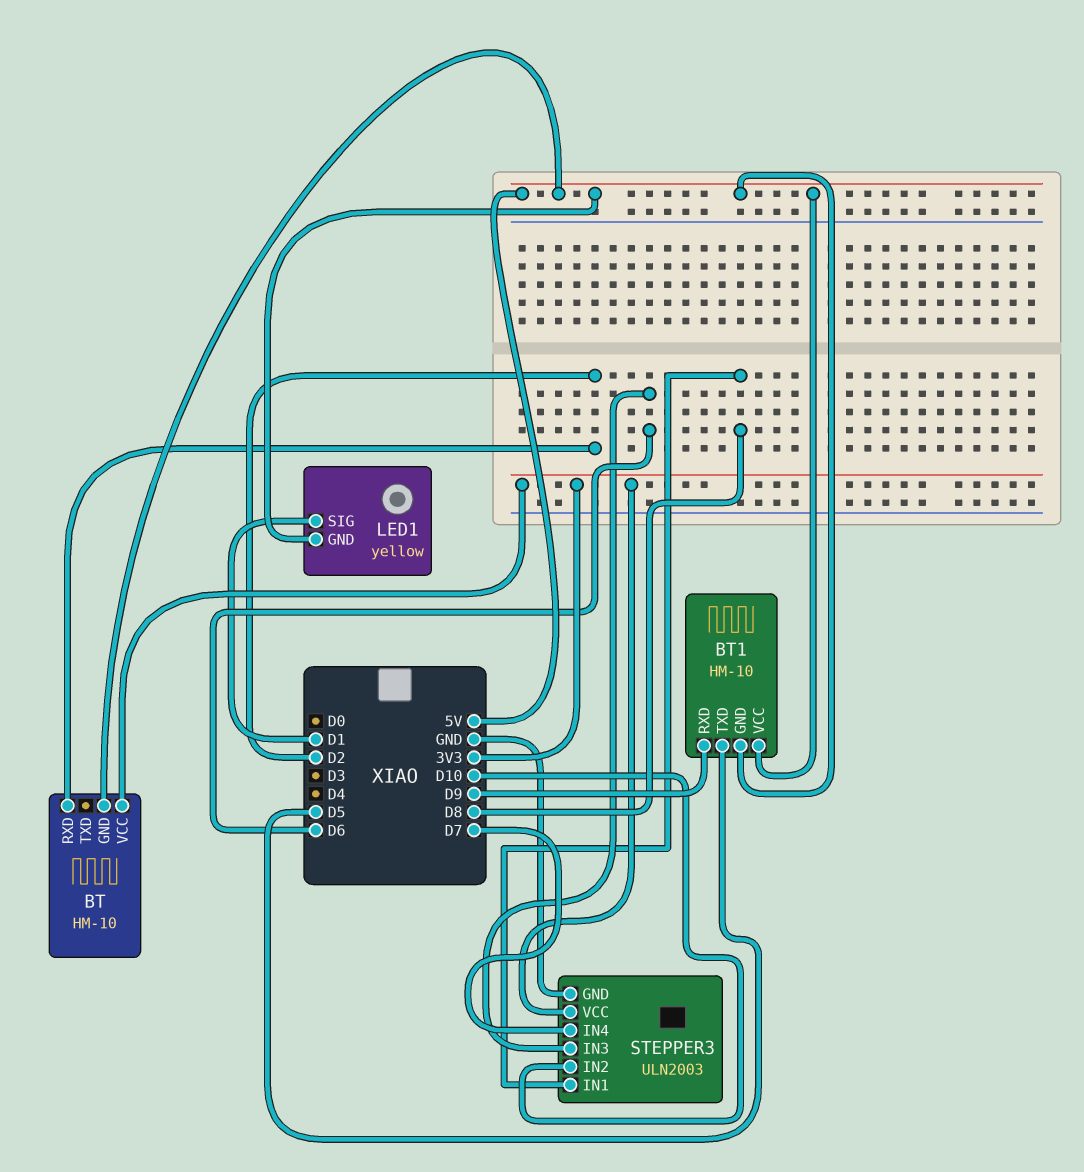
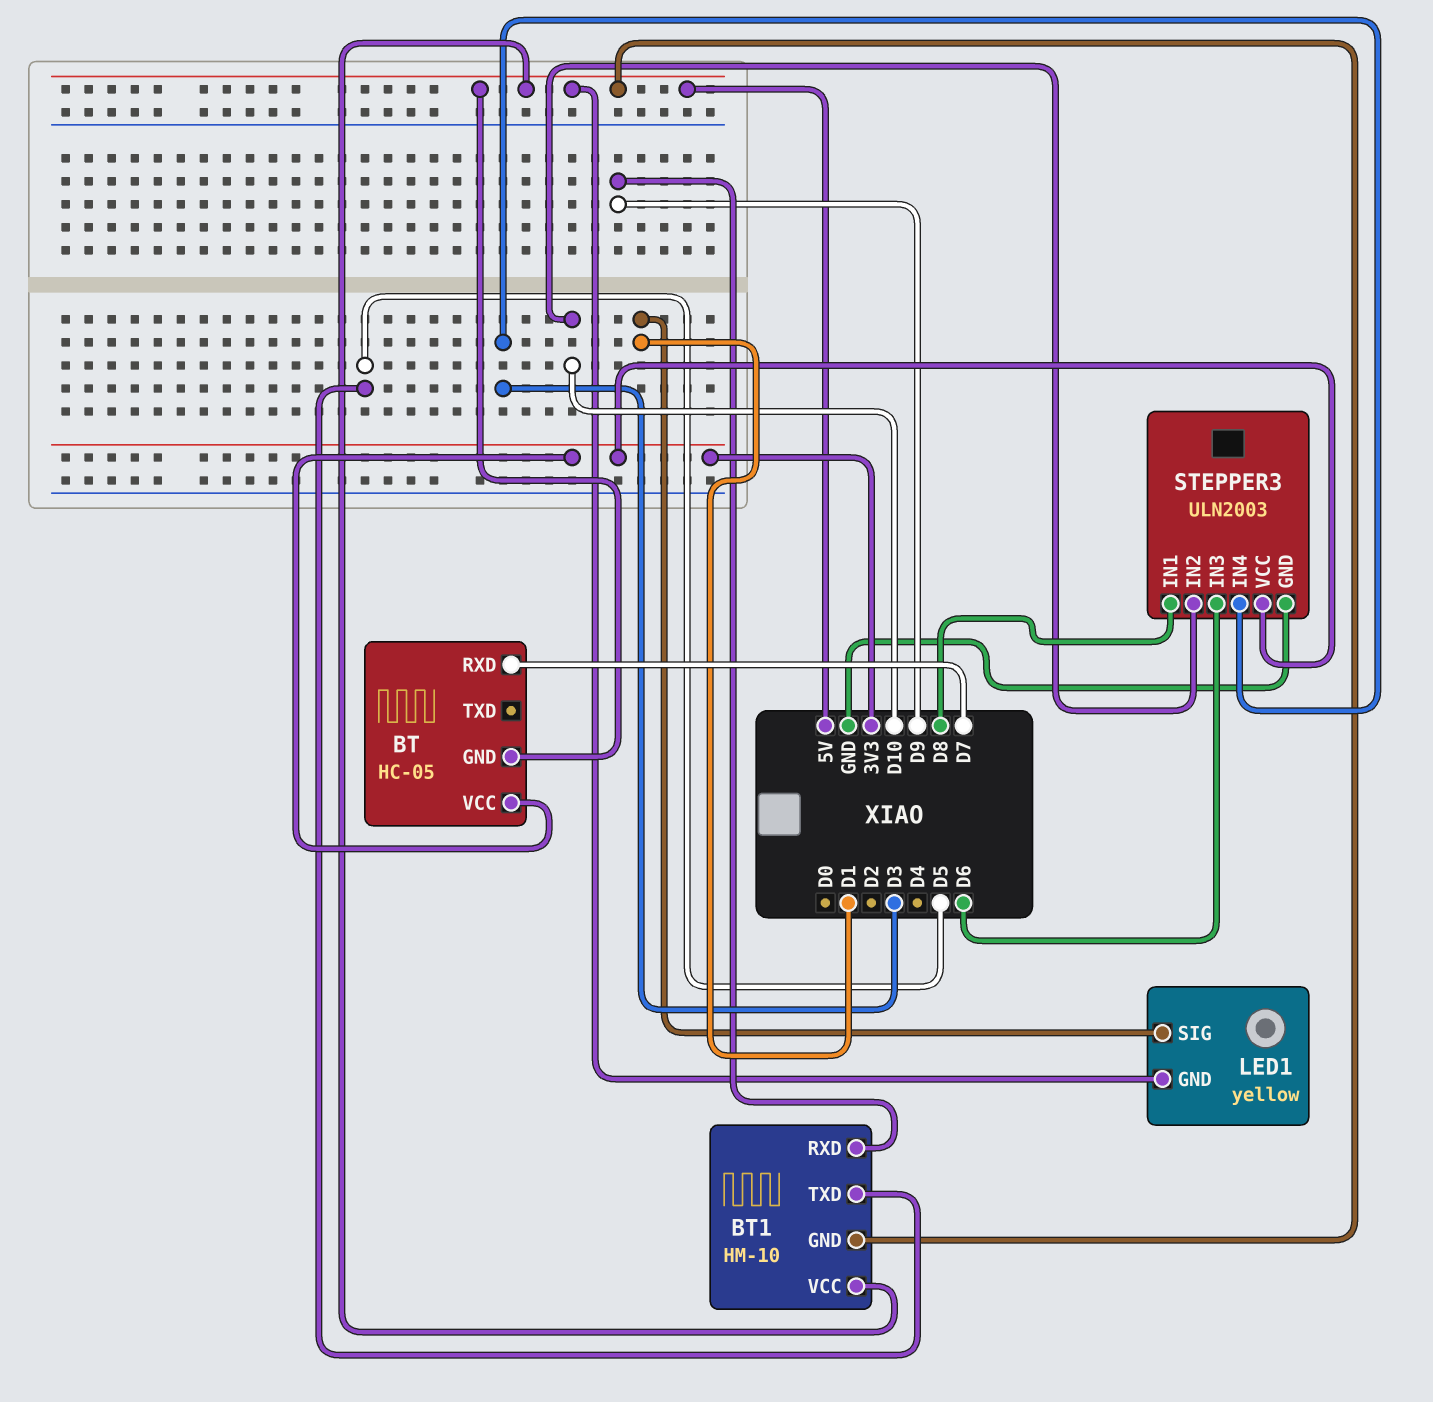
BT: HM-10 -> HC-05
BT pin RXD: D2 -> D7
STEPPER3 pin IN4: D7 -> D3

